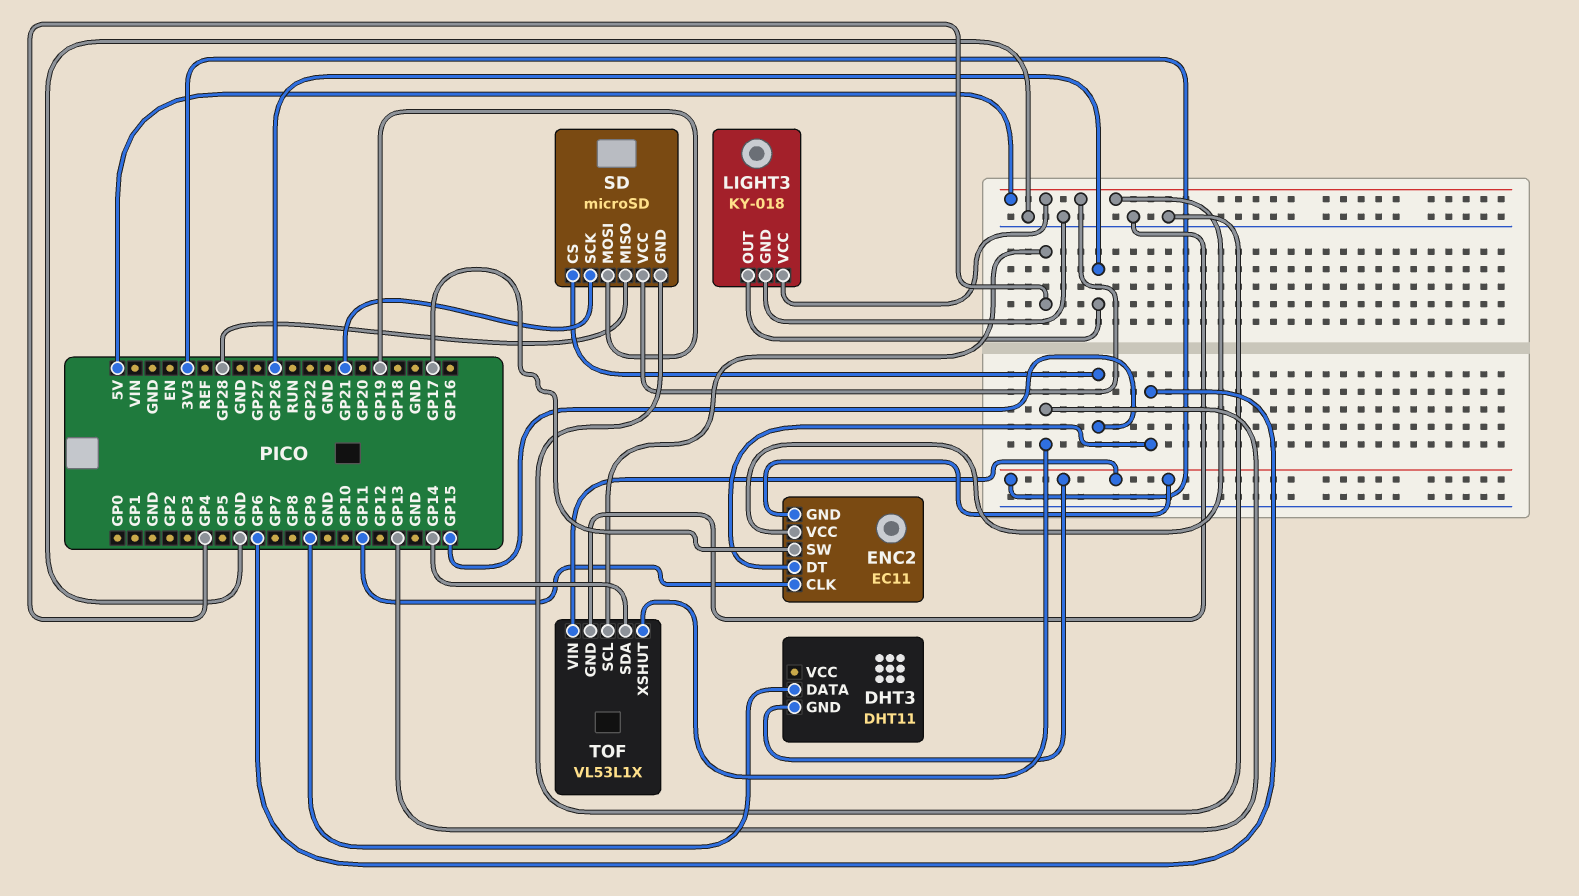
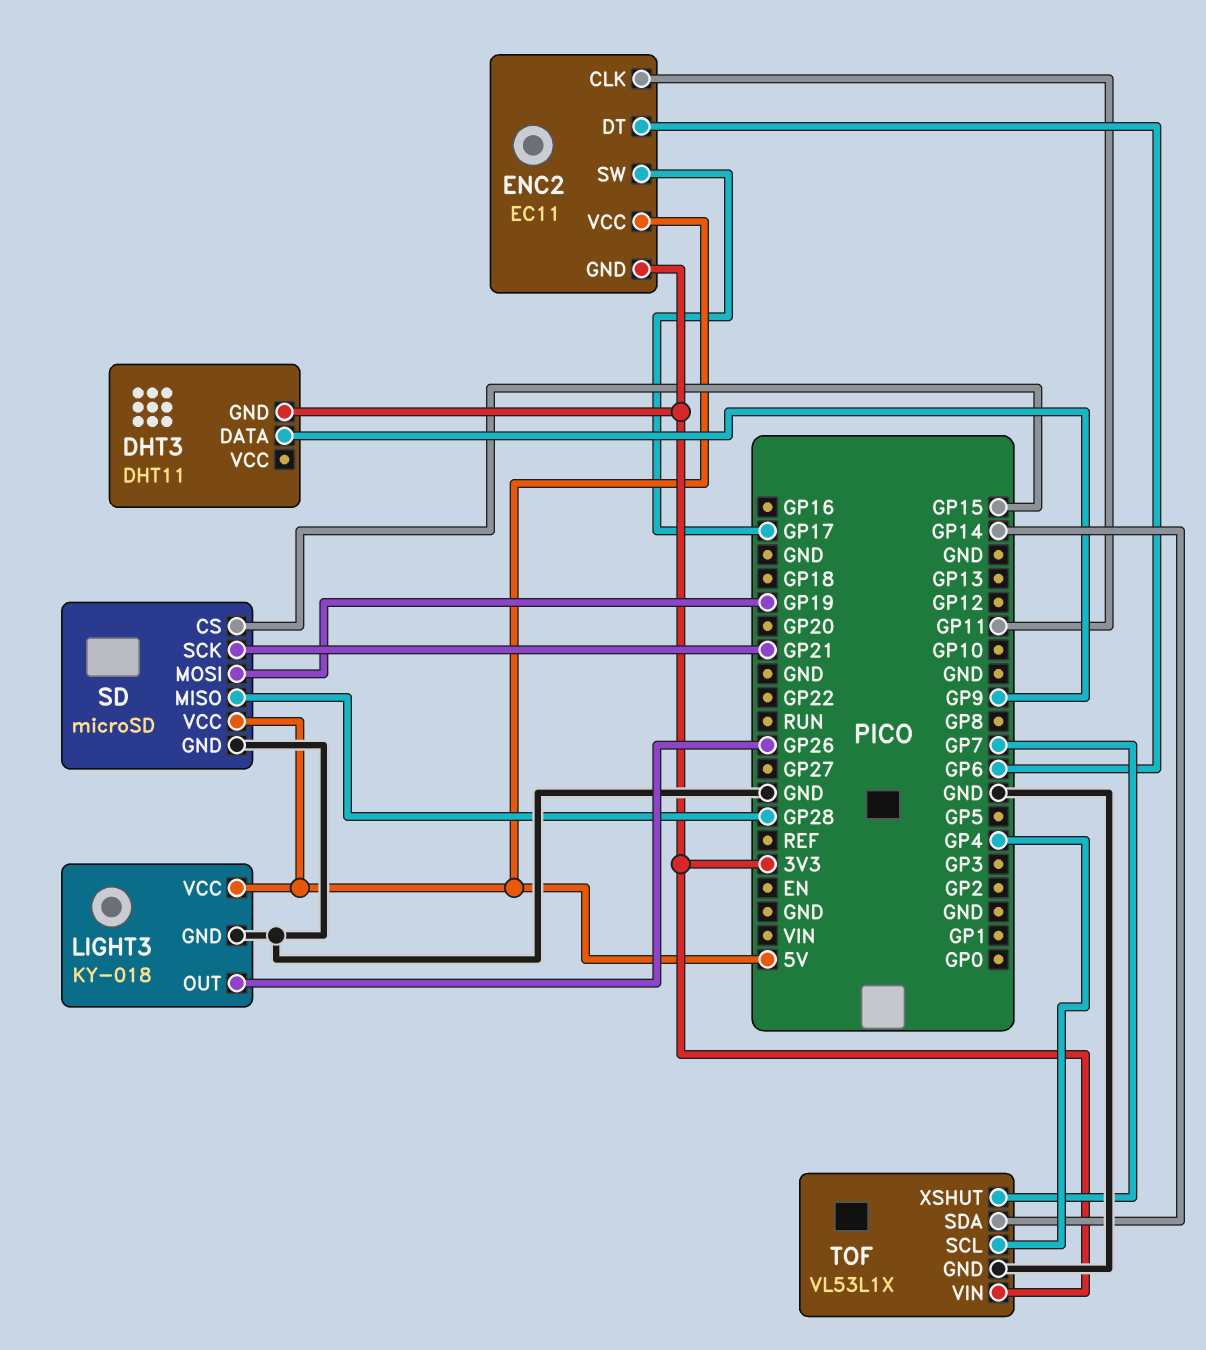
TOF pin XSHUT: GP13 -> GP7

